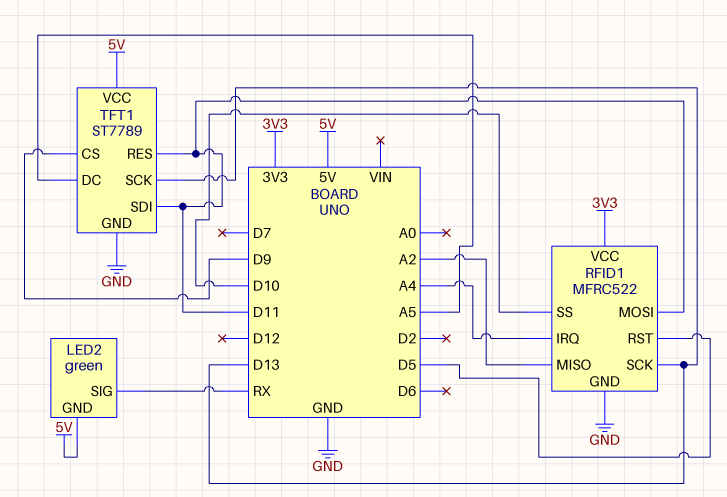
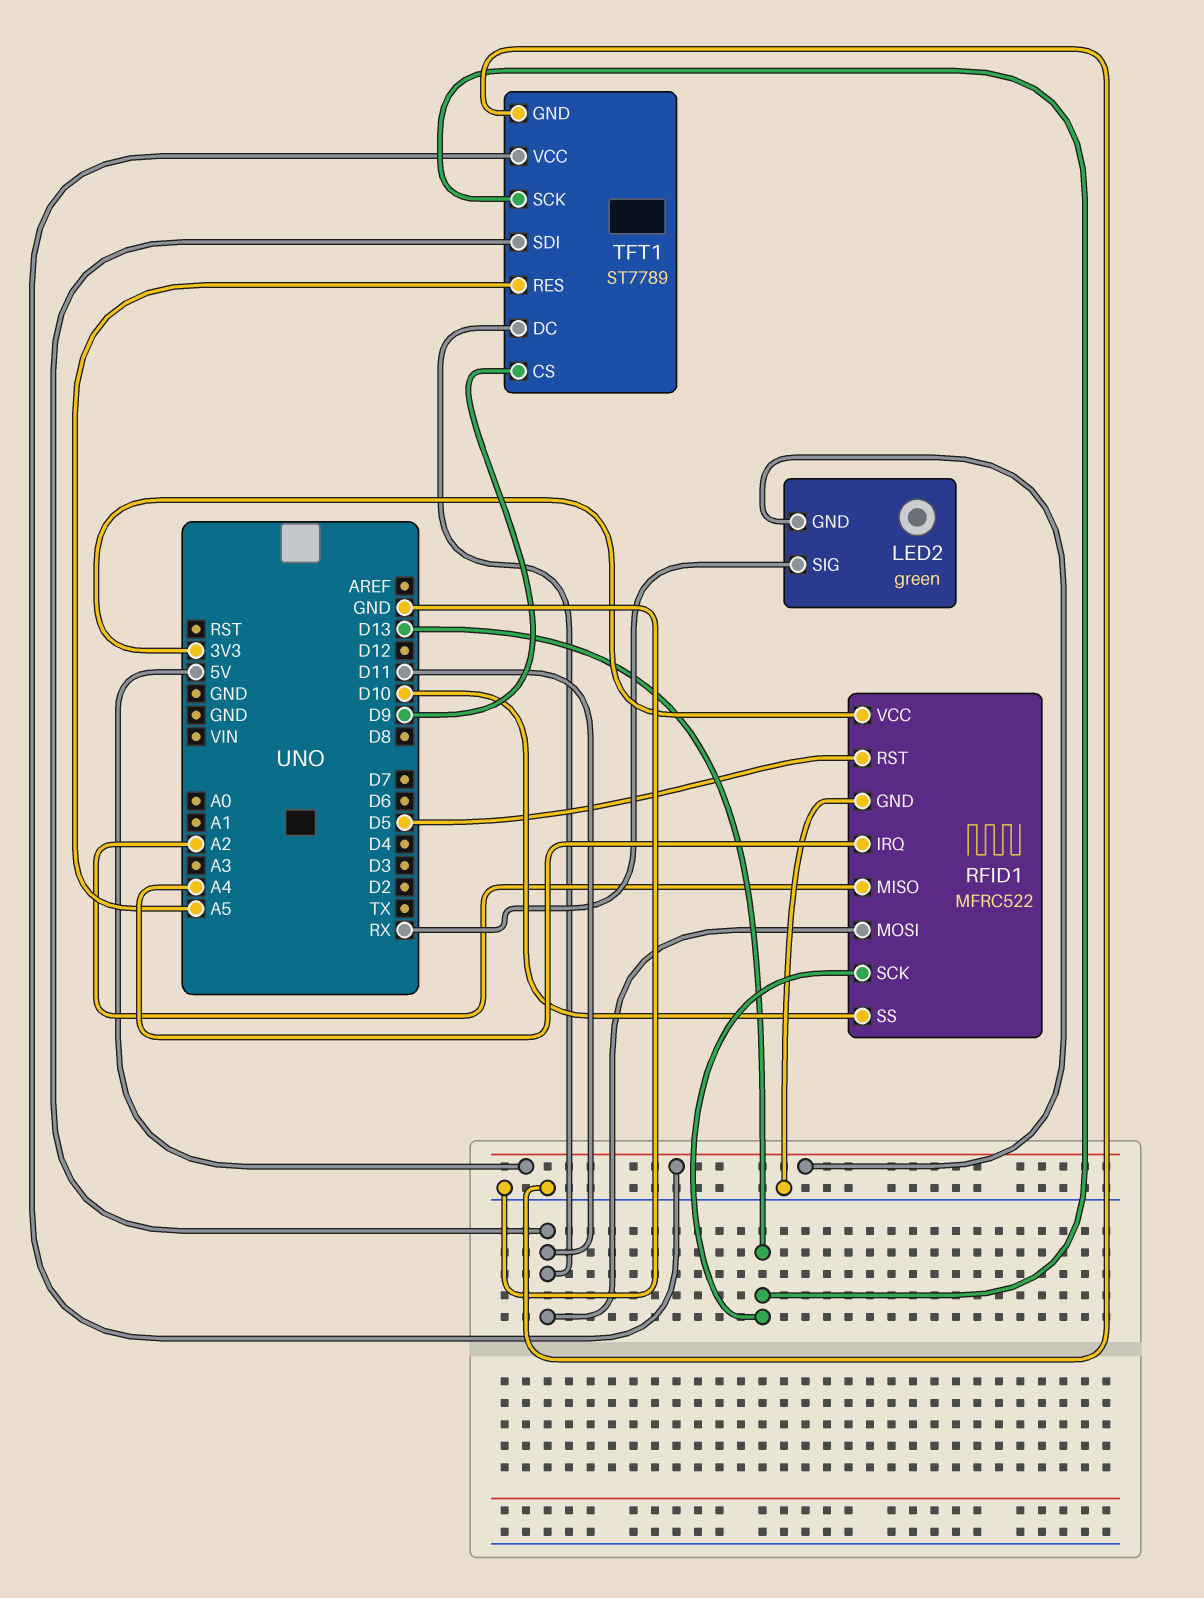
TFT1 pin DC: A5 -> D11
TFT1 pin RES: D11 -> A5

